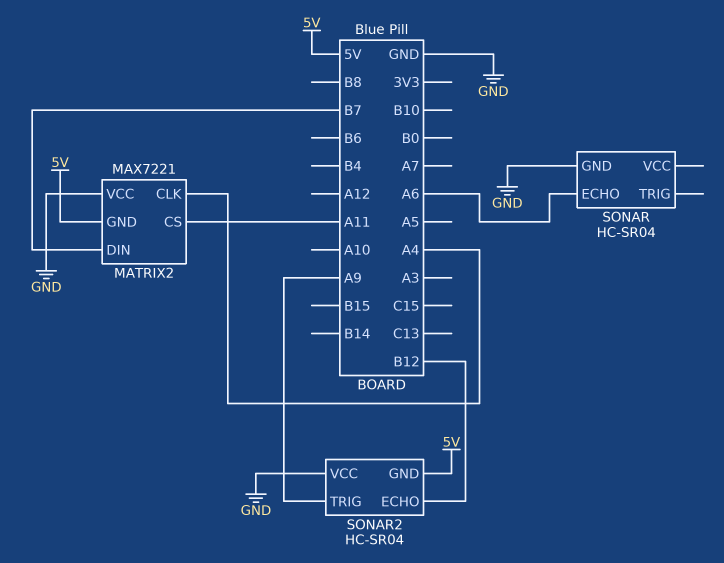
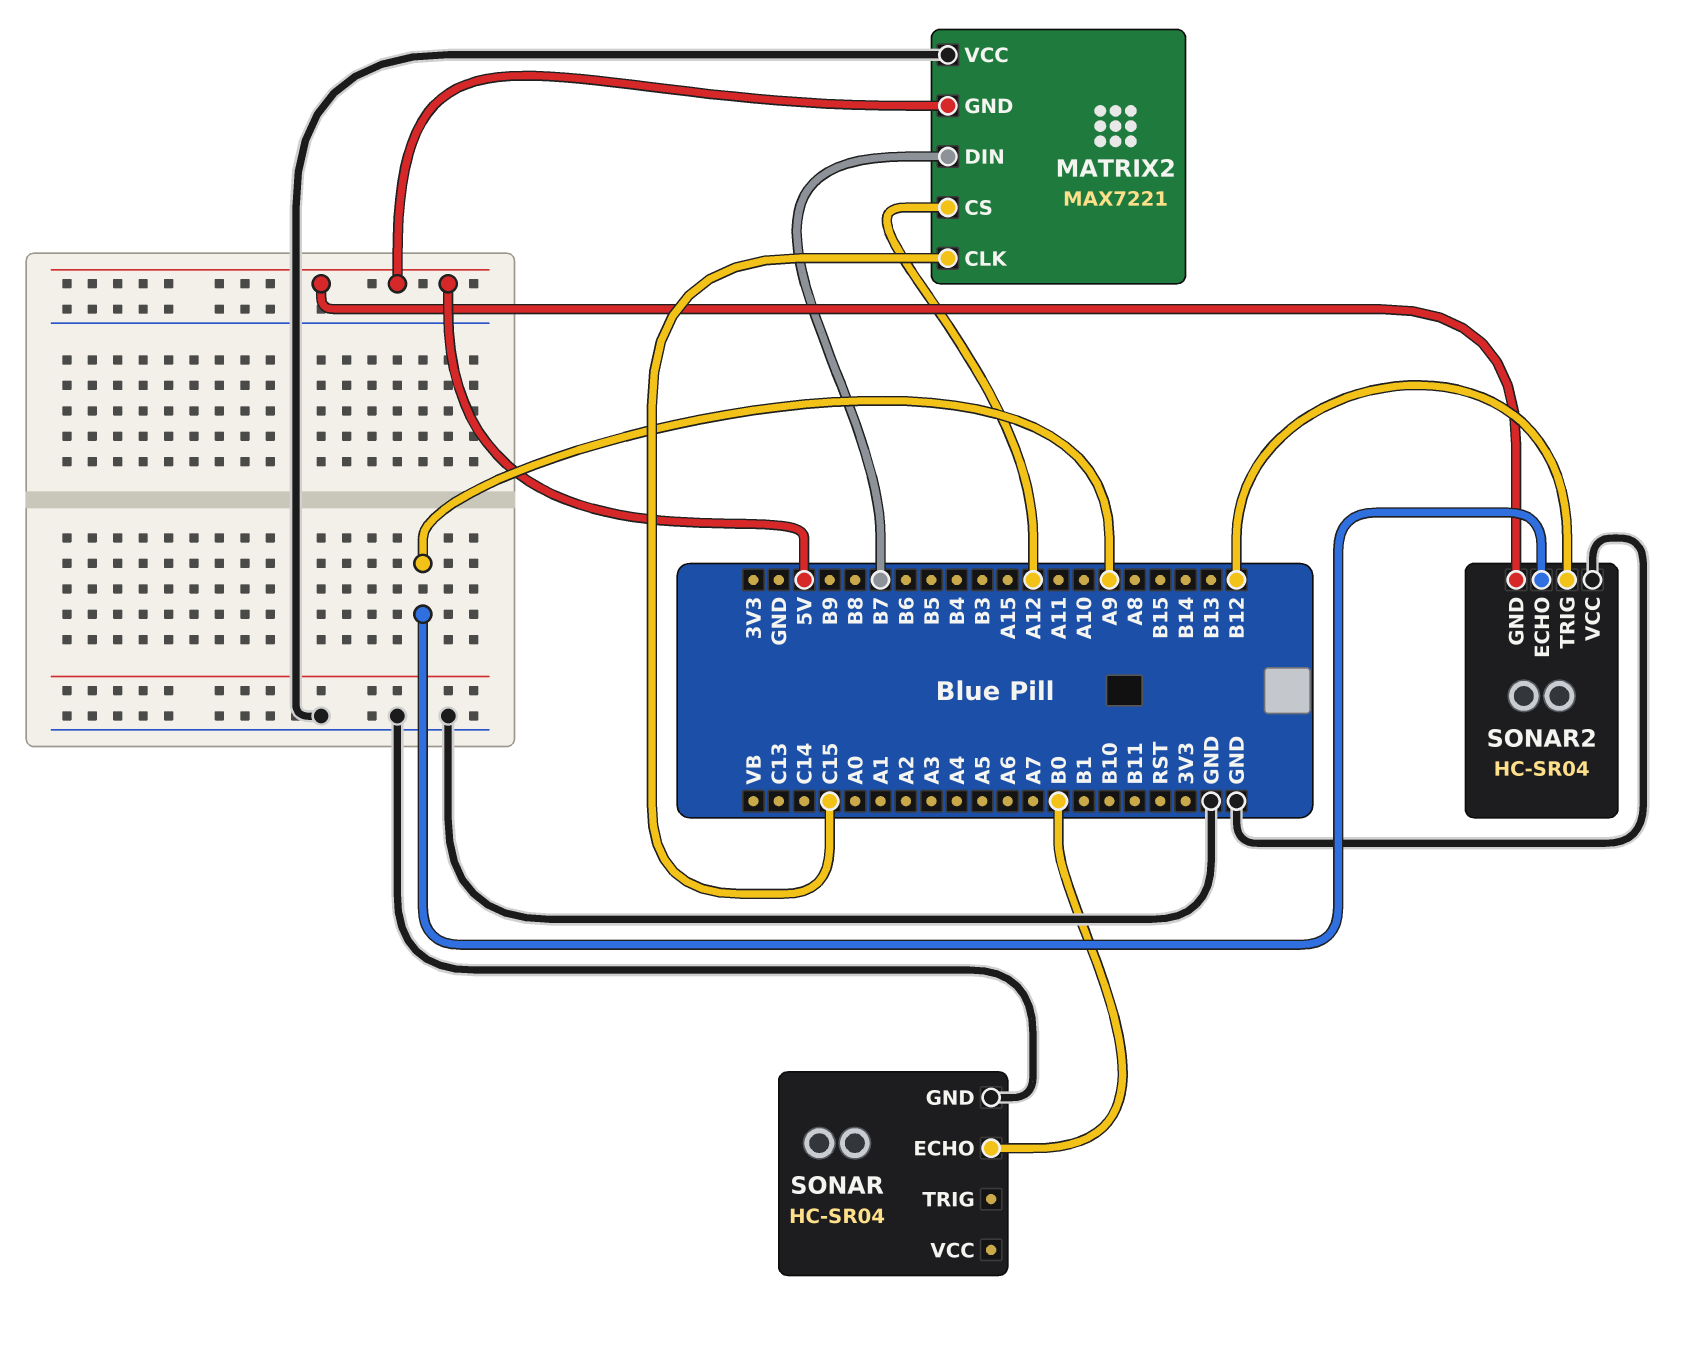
MATRIX2 pin CLK: A4 -> C15
MATRIX2 pin CS: A11 -> A12
SONAR pin ECHO: A6 -> B0
SONAR2 pin ECHO: B12 -> A9
SONAR2 pin TRIG: A9 -> B12

